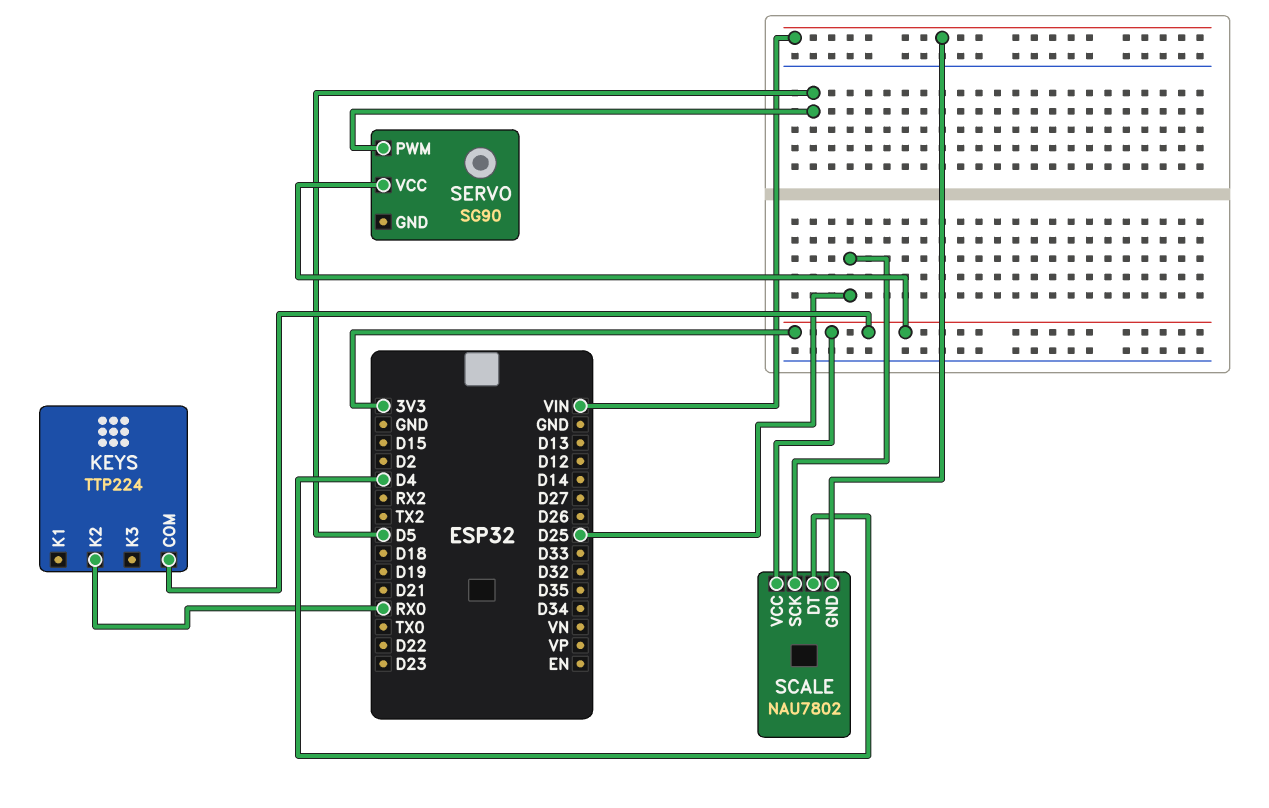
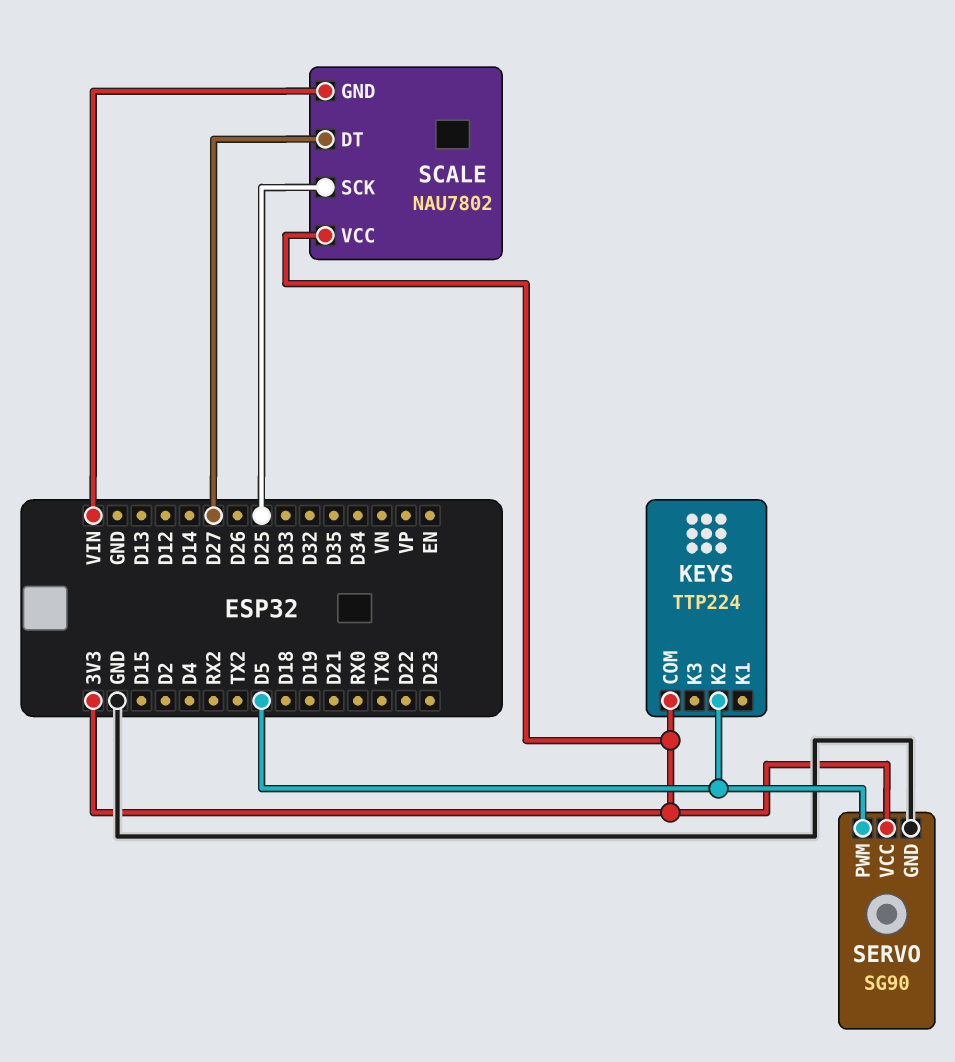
KEYS pin K2: RX0 -> D5
SCALE pin DT: D4 -> D27
SERVO pin GND: none -> GND

